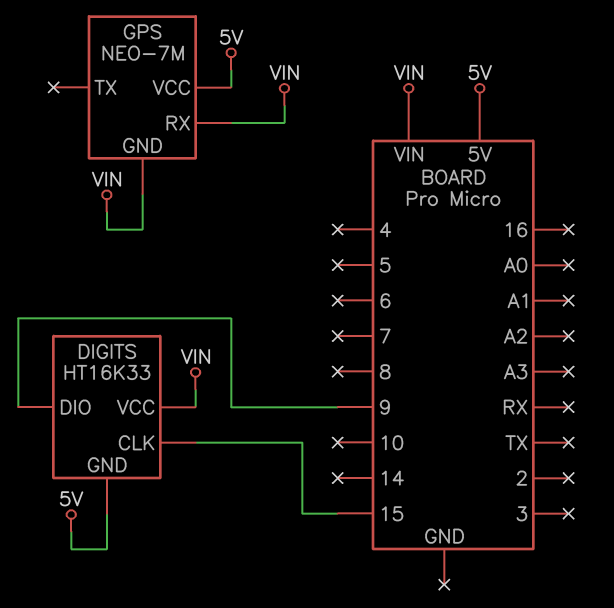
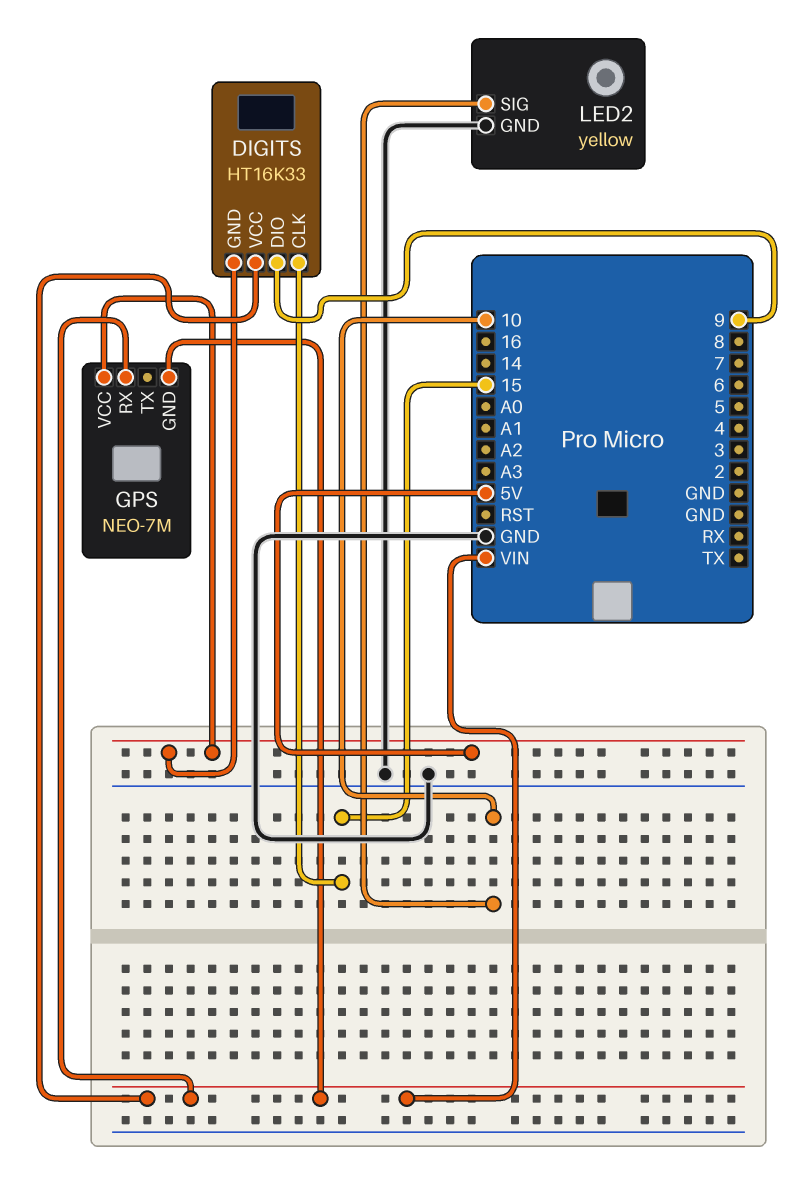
LED2: none -> yellow
LED2 pin GND: none -> GND
LED2 pin SIG: none -> 10

